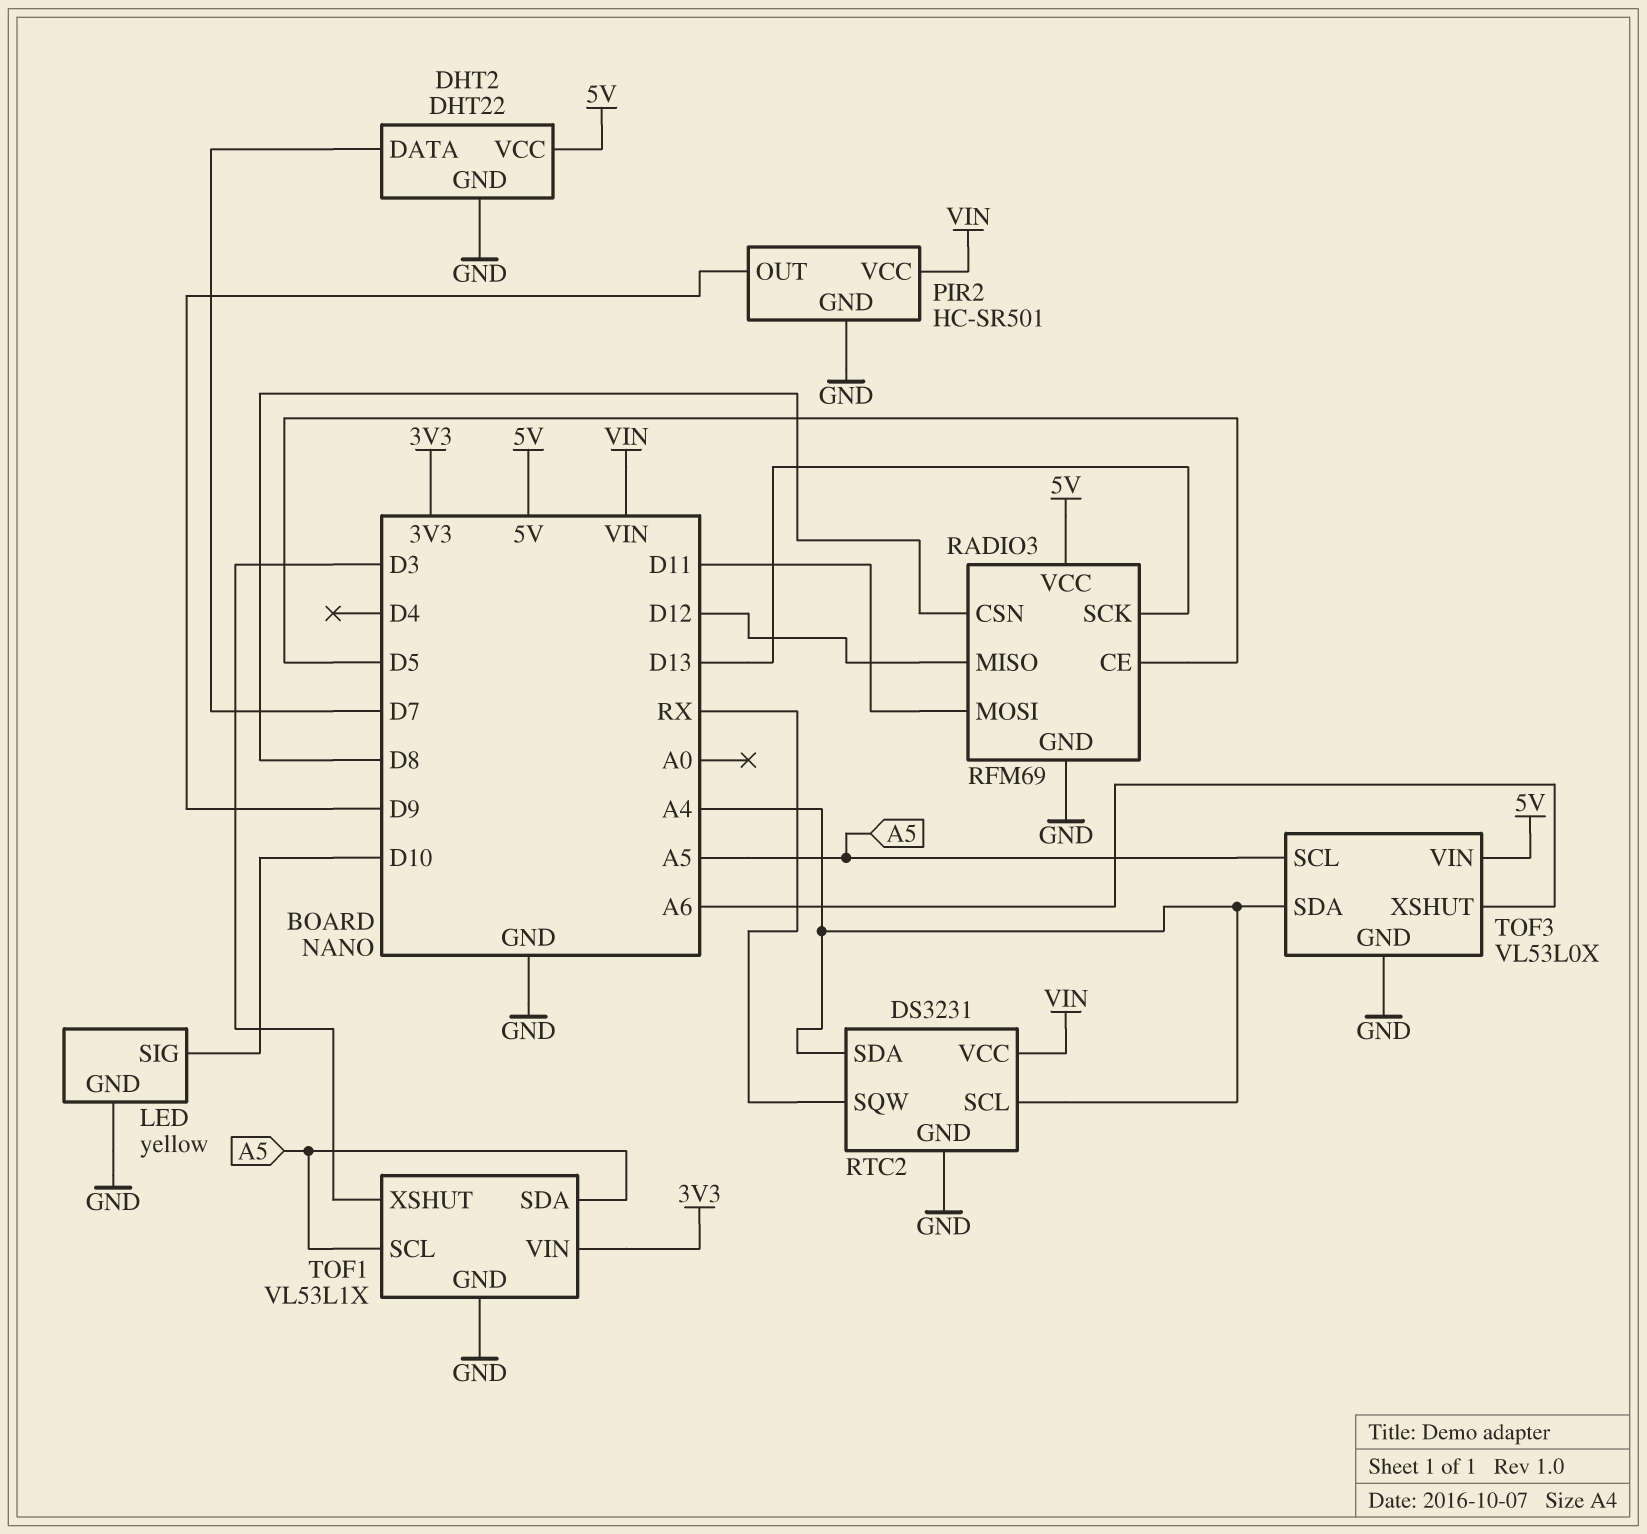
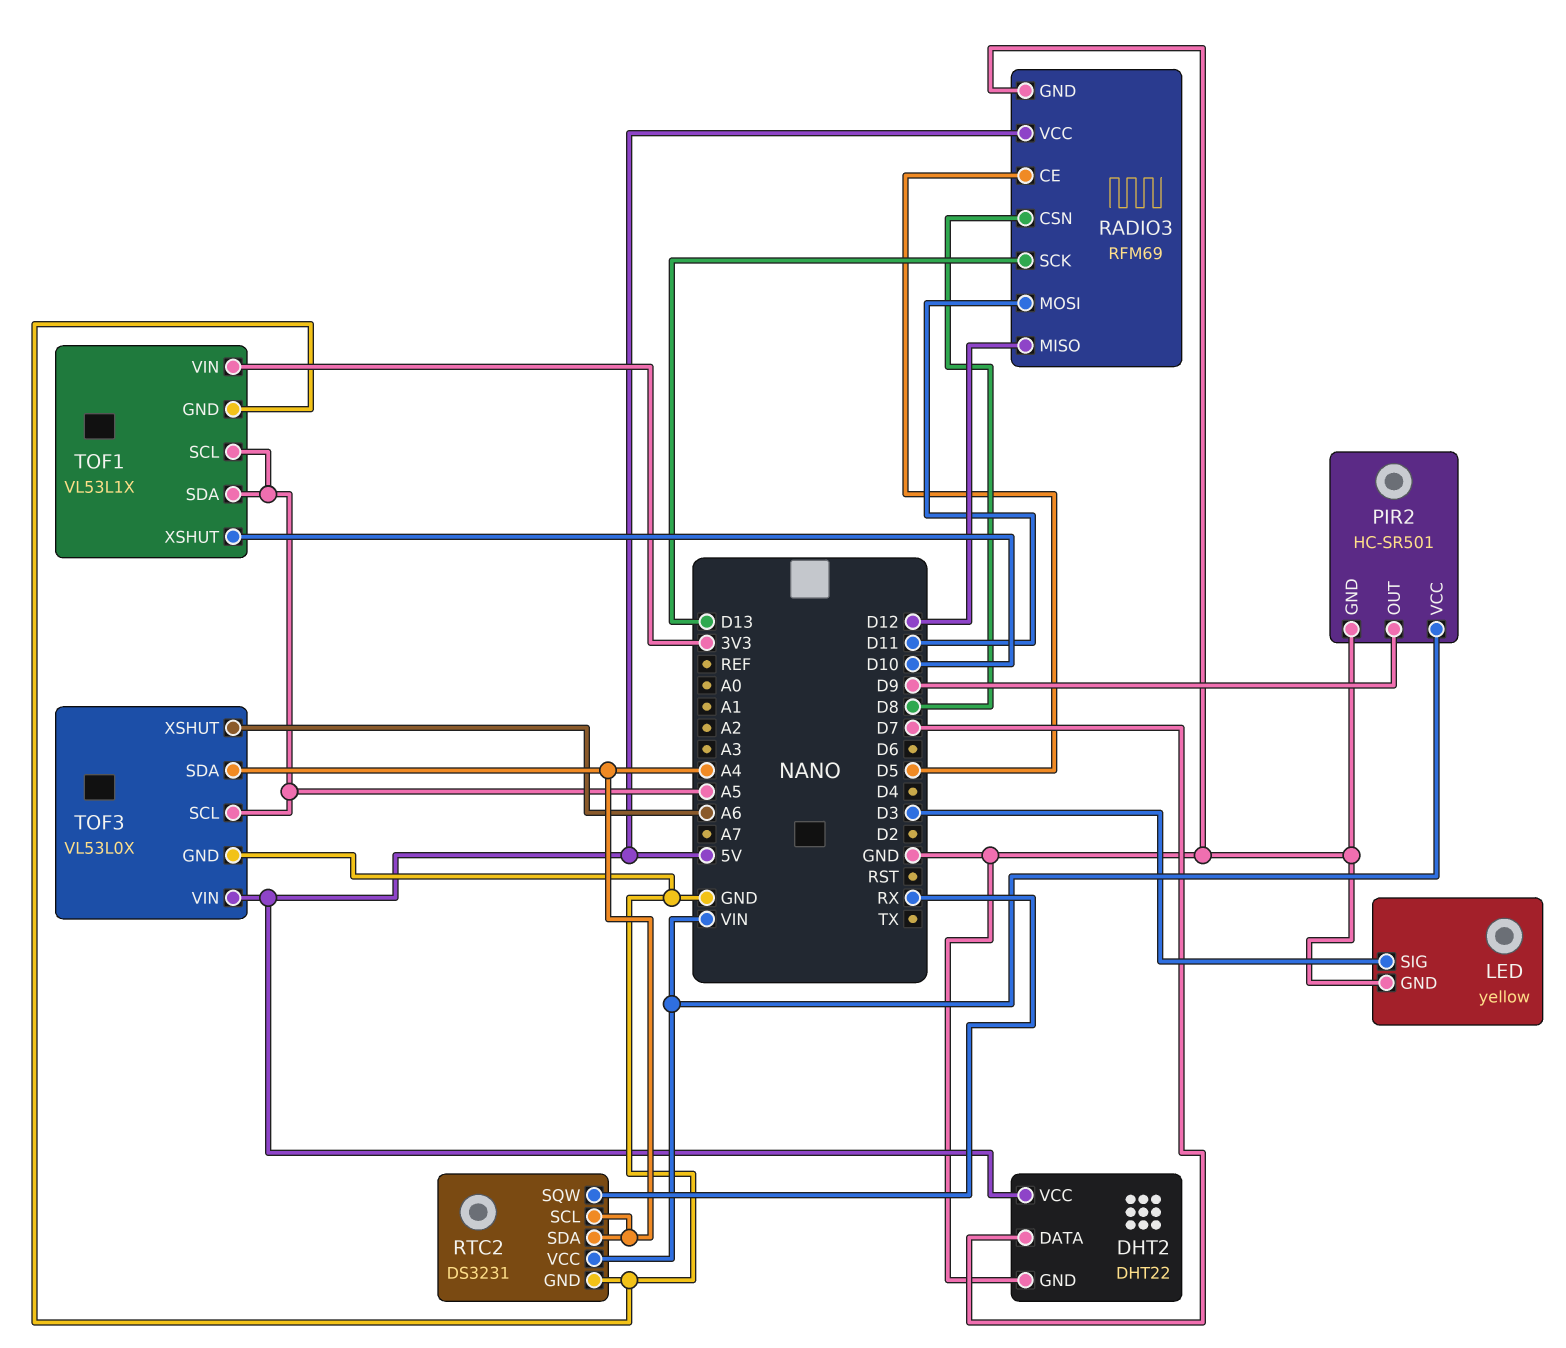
LED pin SIG: D10 -> D3
TOF1 pin XSHUT: D3 -> D10

